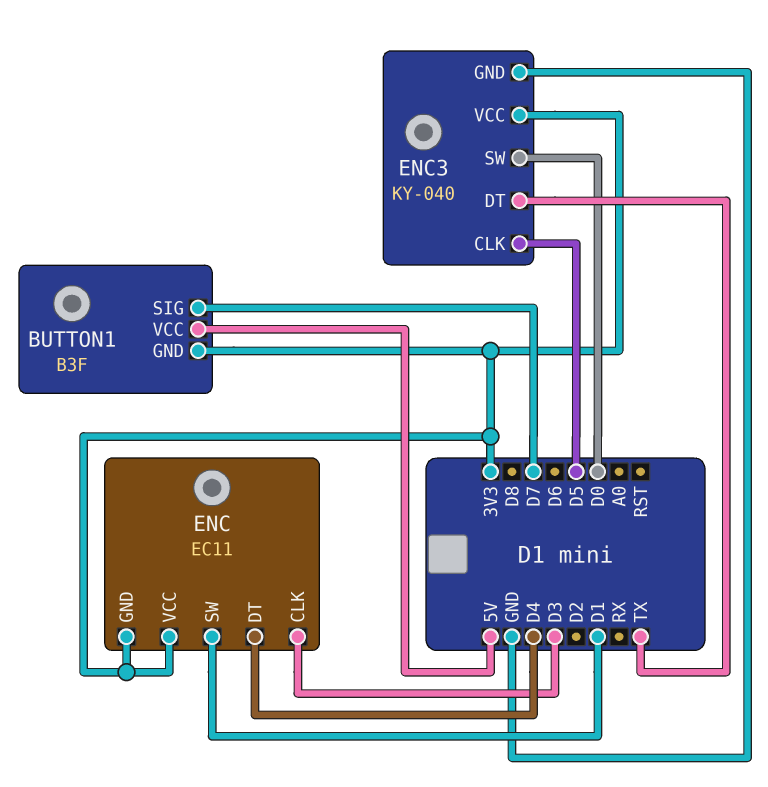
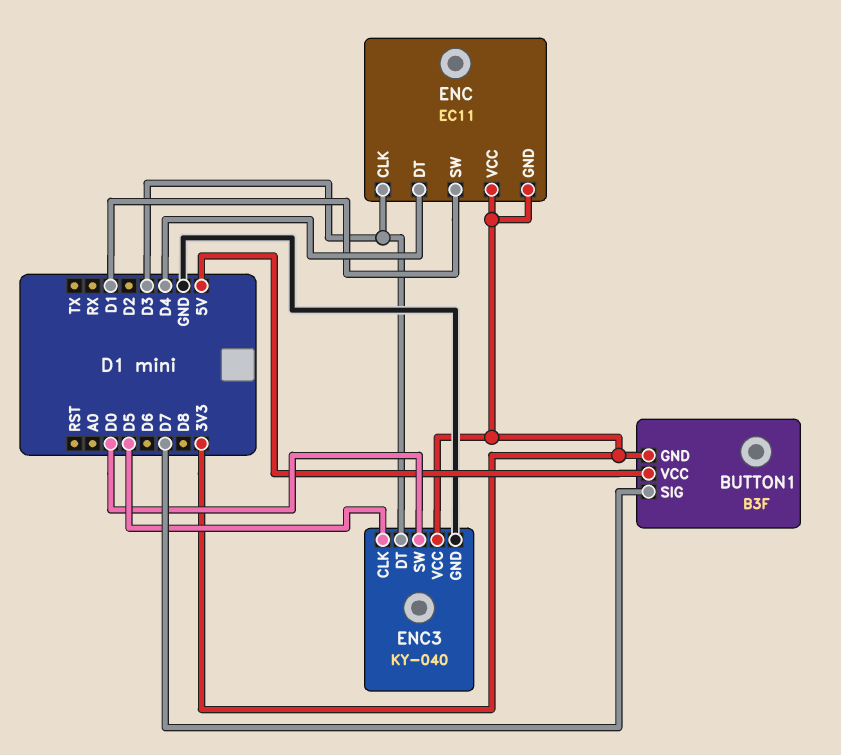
ENC3 pin DT: TX -> D3

